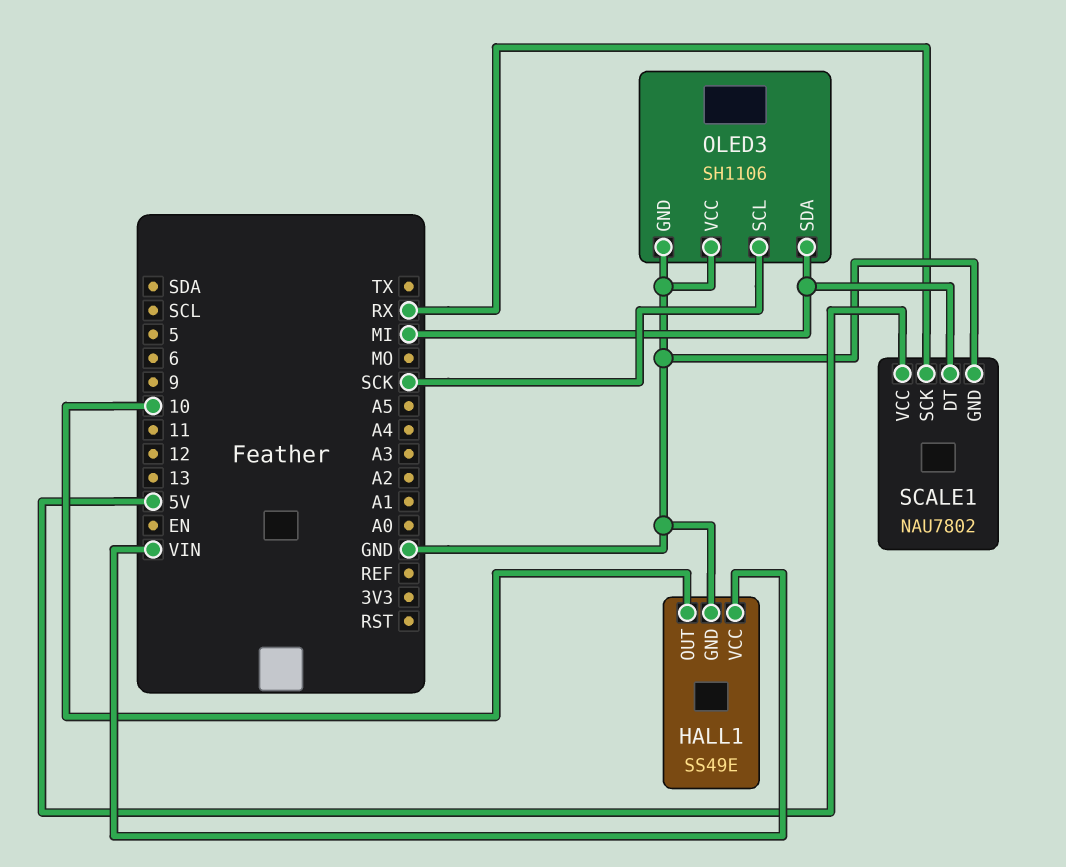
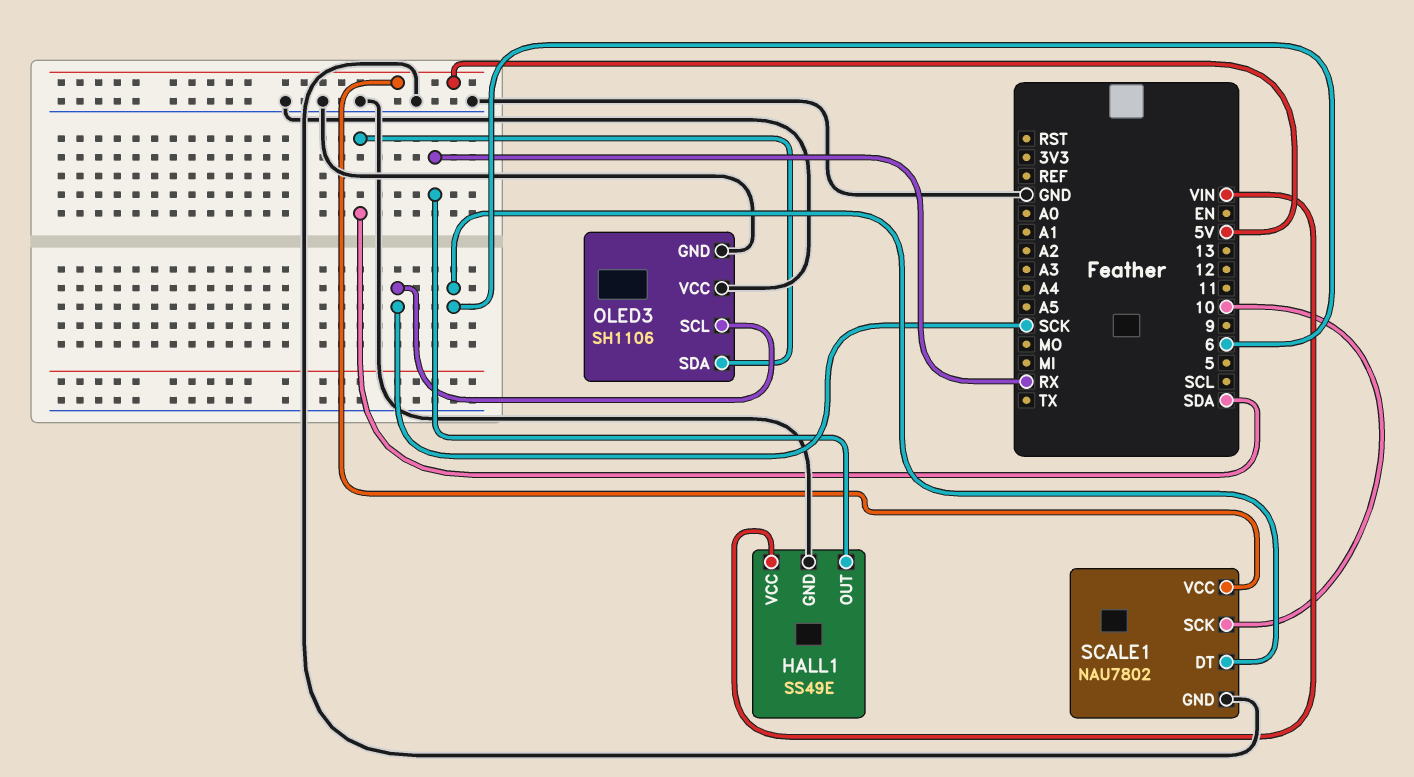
HALL1 pin OUT: 10 -> RX
OLED3 pin SDA: MI -> SDA
SCALE1 pin DT: MI -> 6
SCALE1 pin SCK: RX -> 10

